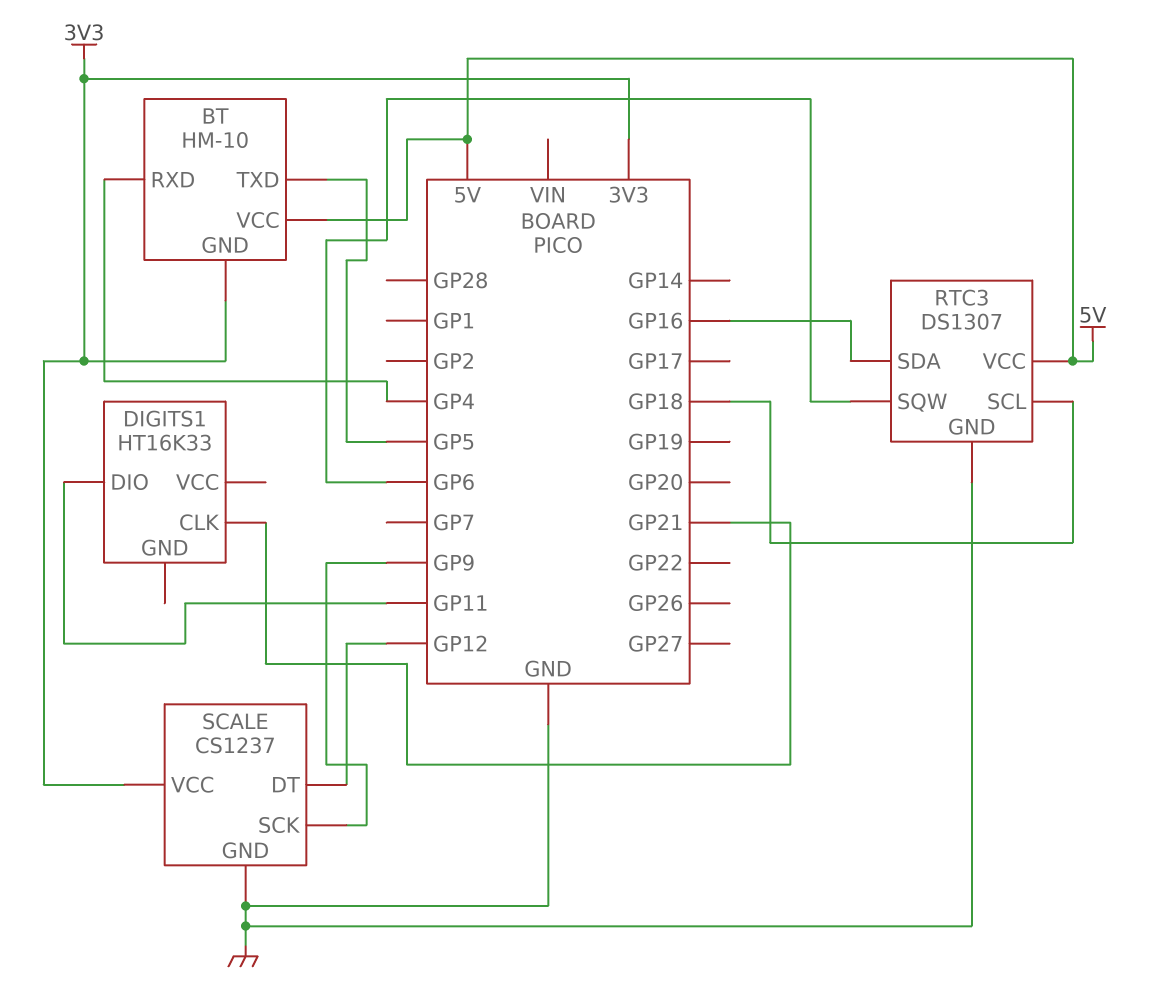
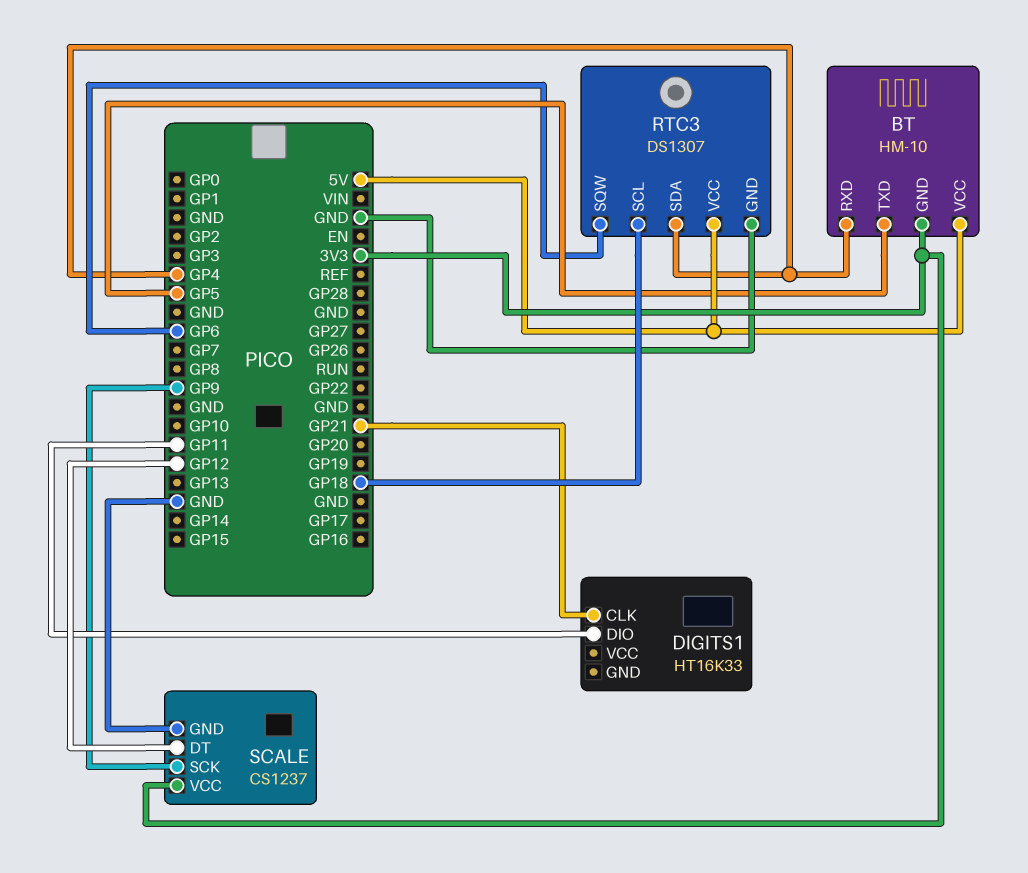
RTC3 pin SDA: GP16 -> GP4

